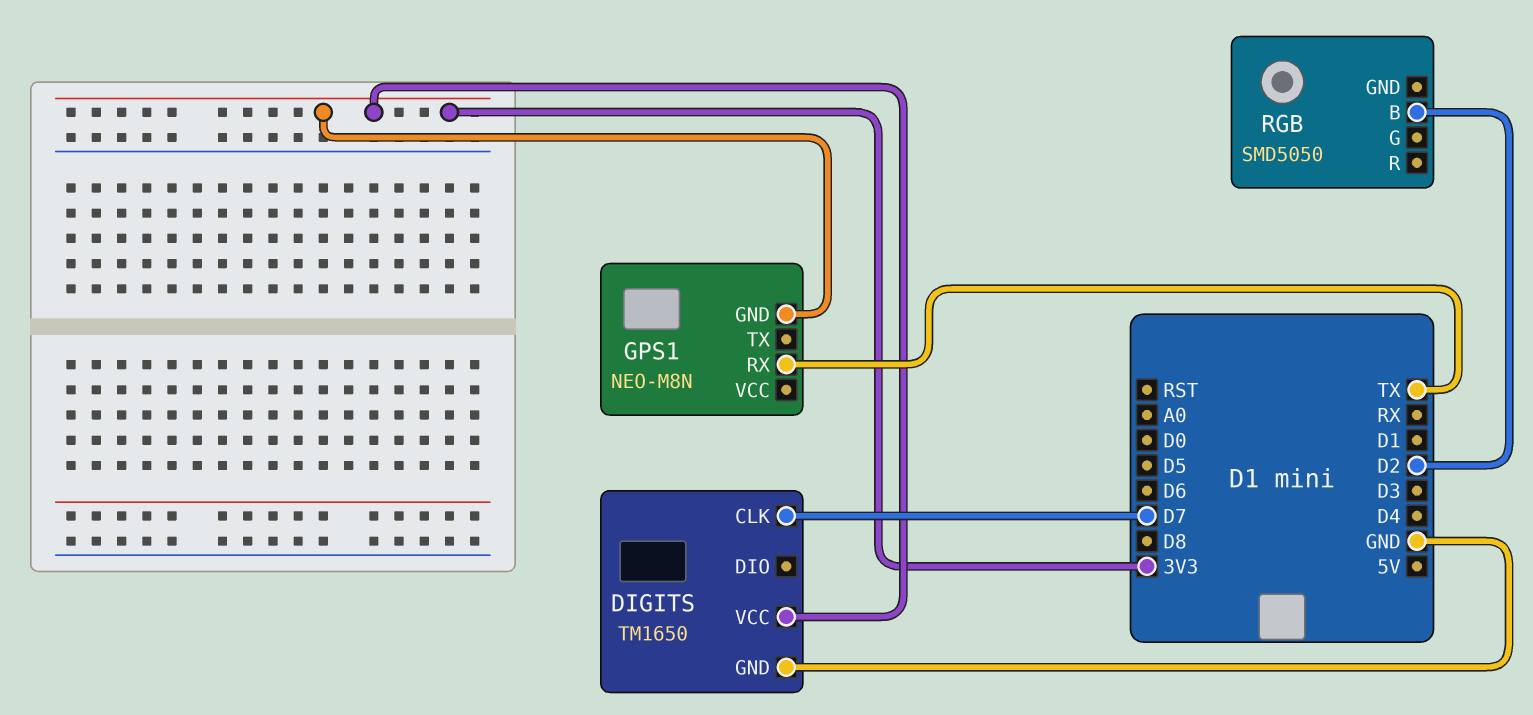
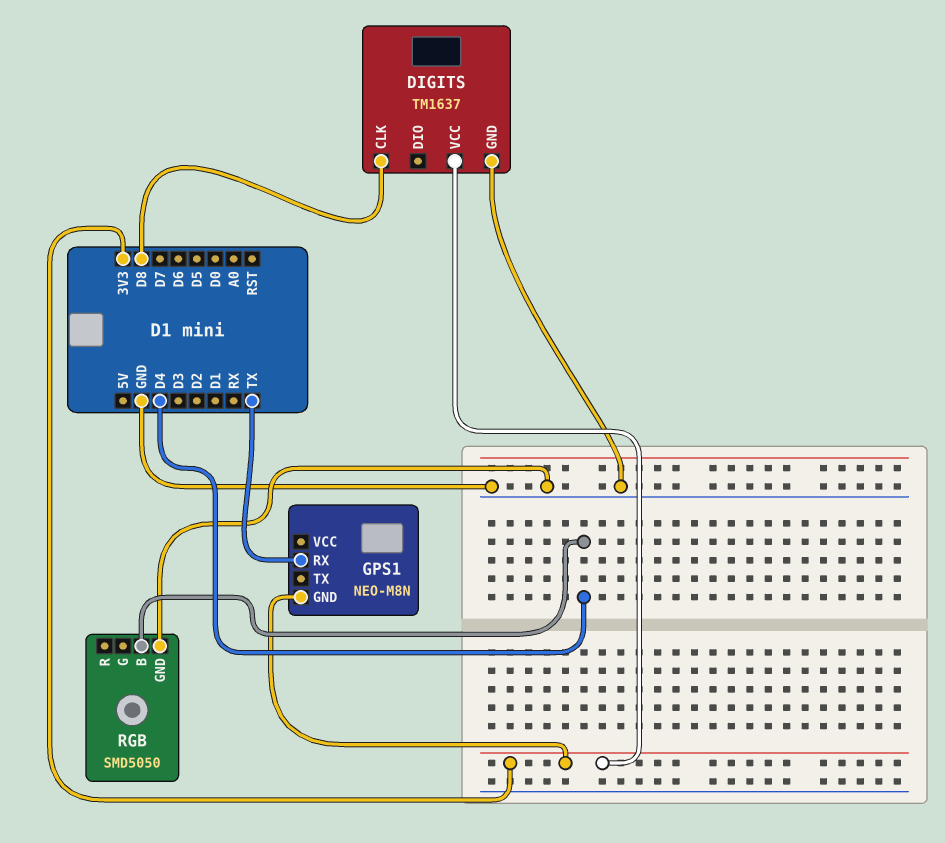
DIGITS: TM1650 -> TM1637
DIGITS pin CLK: D7 -> D8
RGB pin B: D2 -> D4
RGB pin GND: none -> GND

